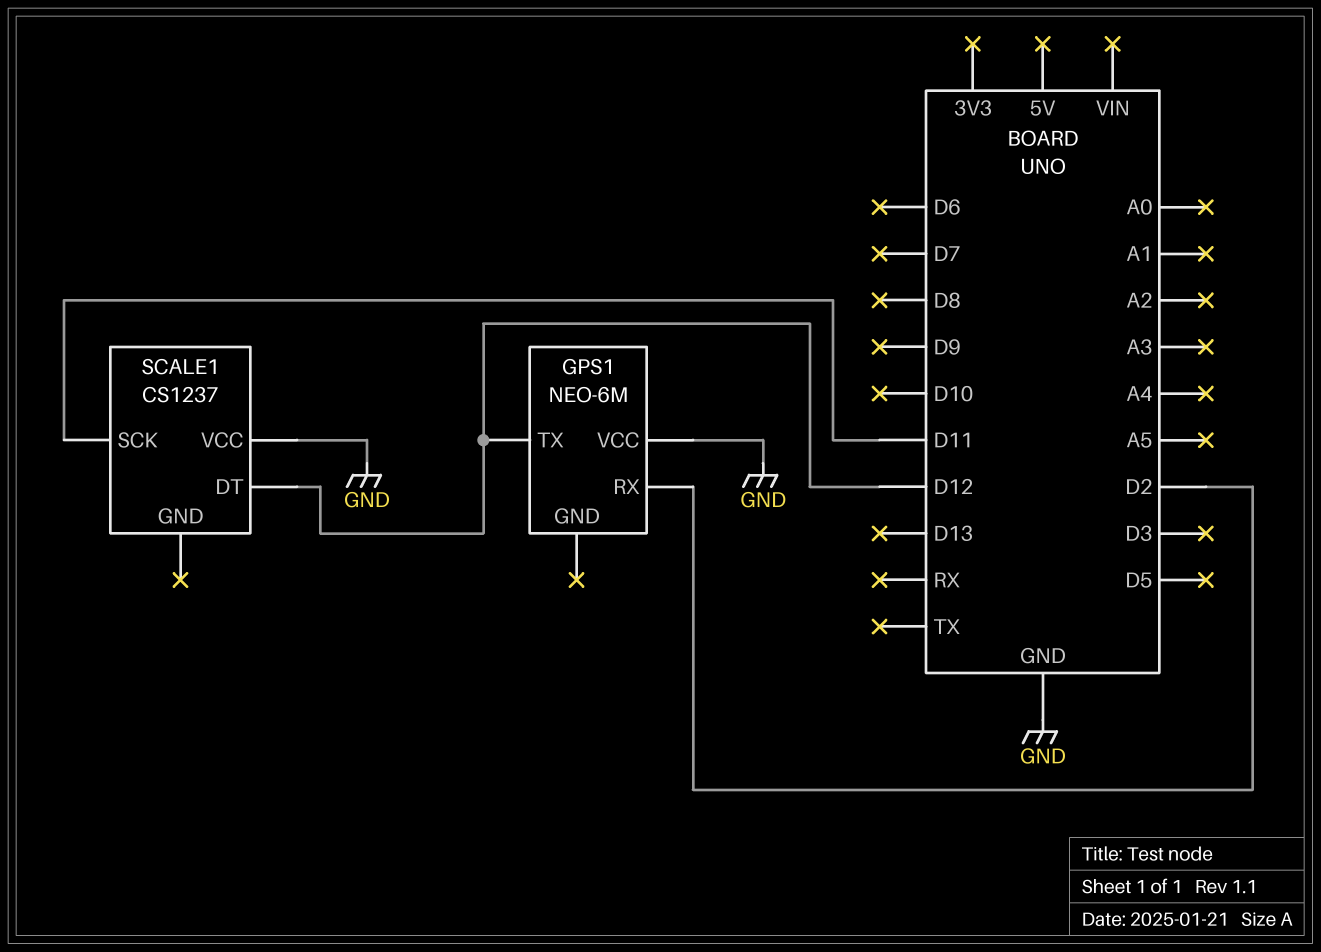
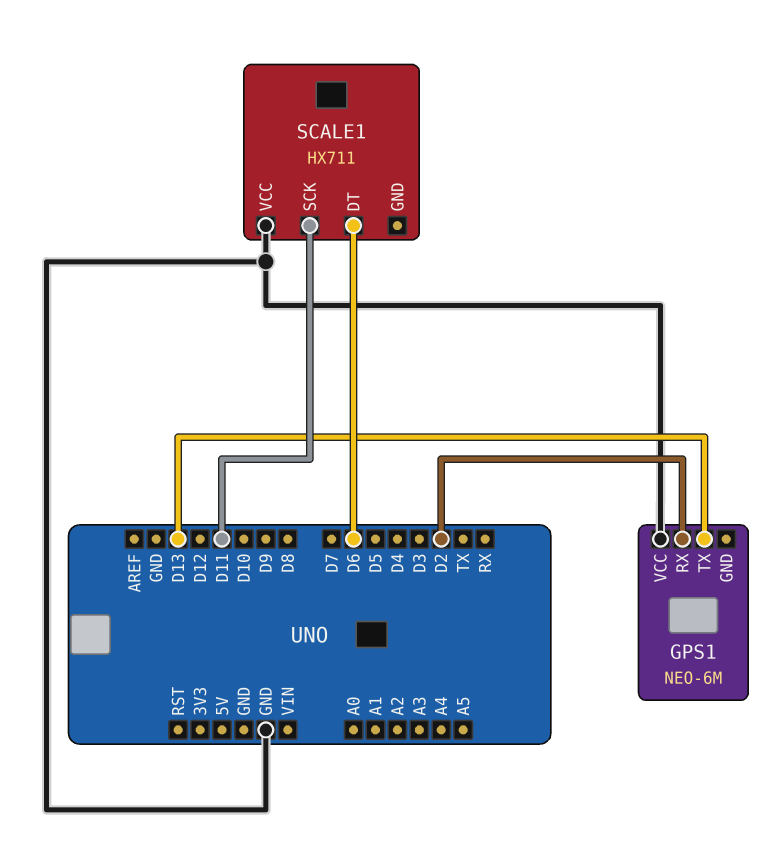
GPS1 pin TX: D12 -> D13
SCALE1: CS1237 -> HX711
SCALE1 pin DT: D12 -> D6

